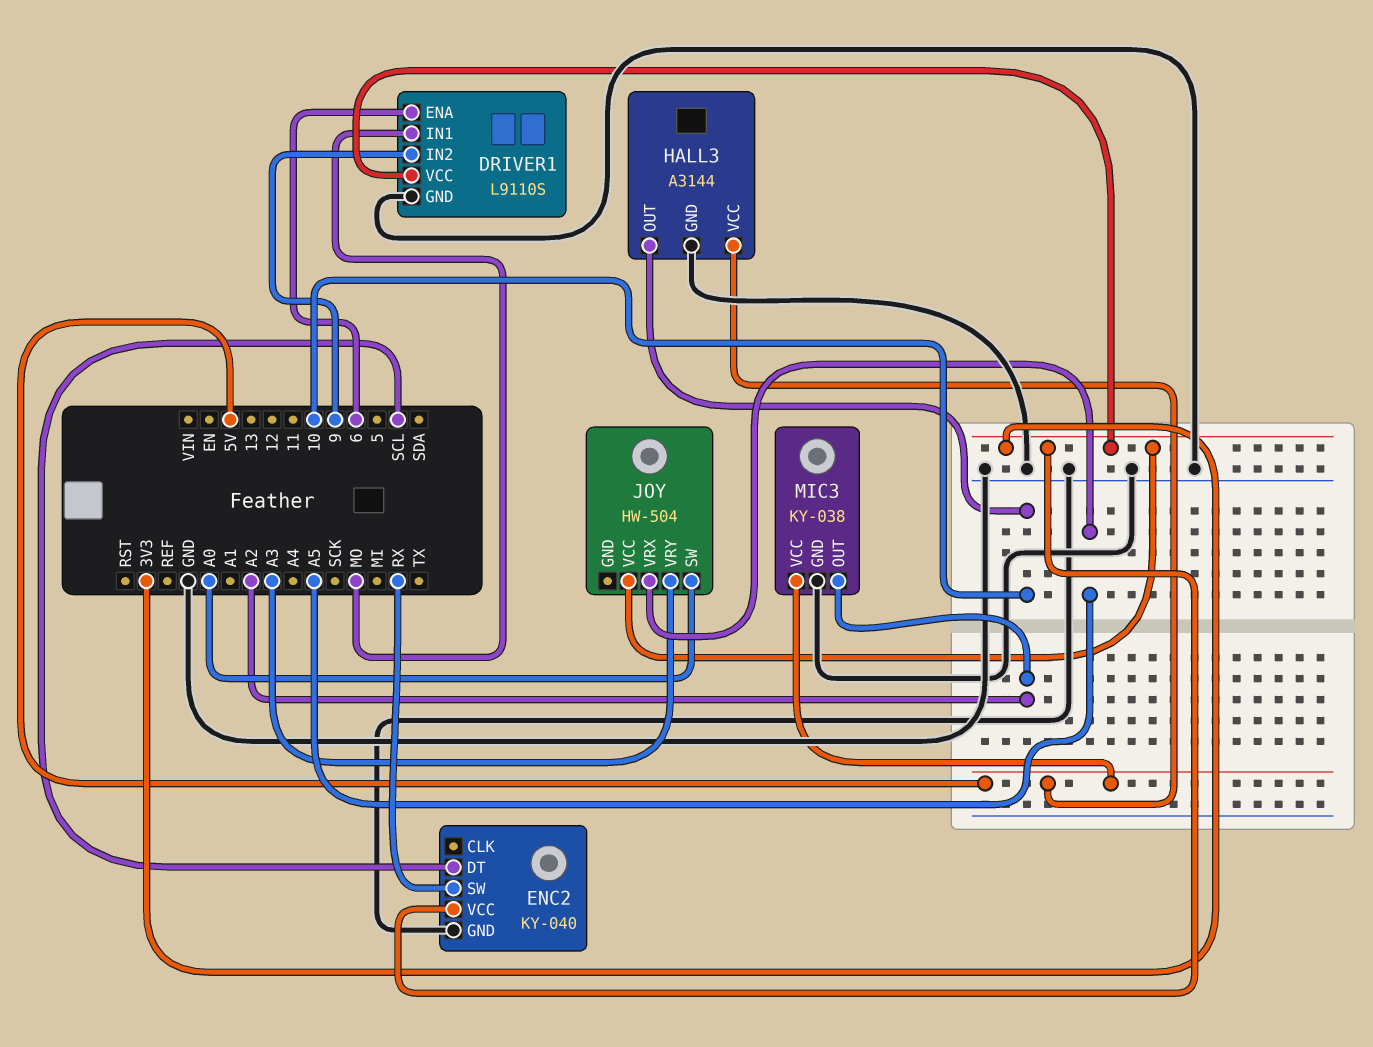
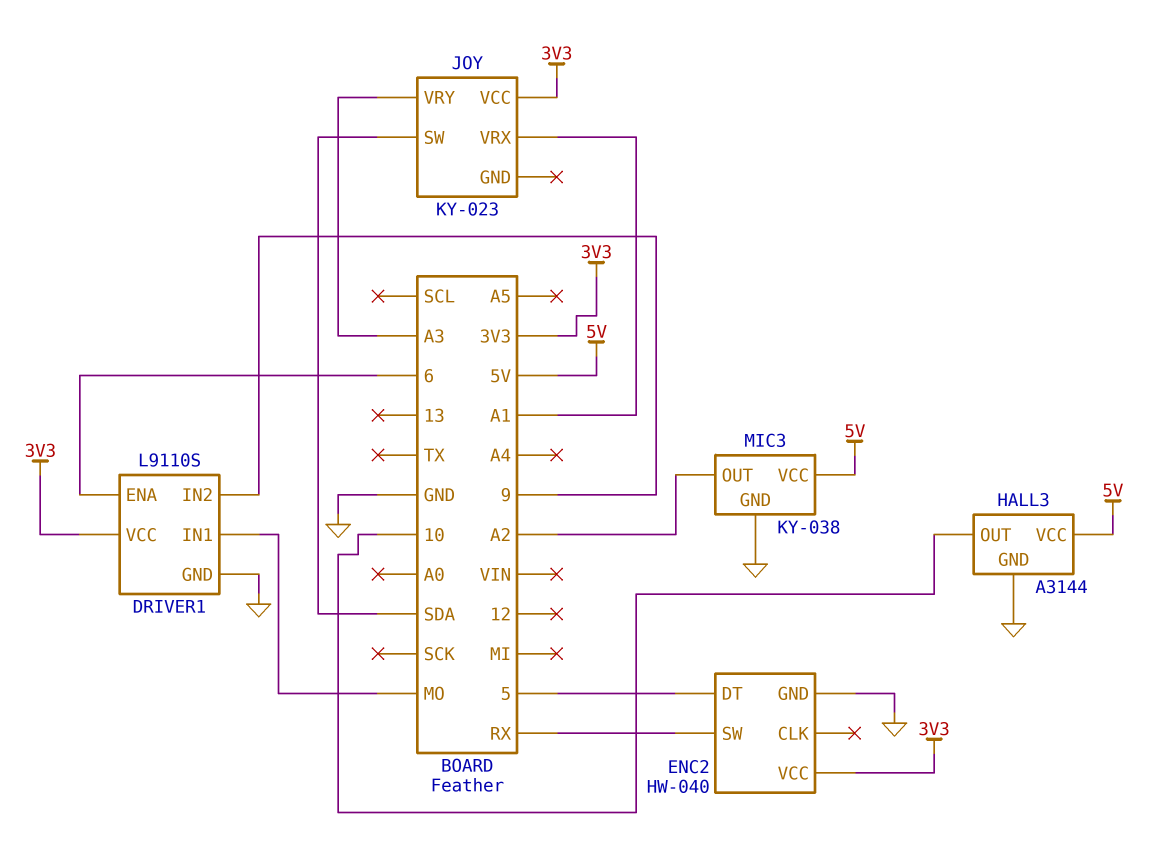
ENC2: KY-040 -> HW-040
ENC2 pin DT: SCL -> 5
JOY: HW-504 -> KY-023
JOY pin SW: A0 -> SDA
JOY pin VRX: A5 -> A1

